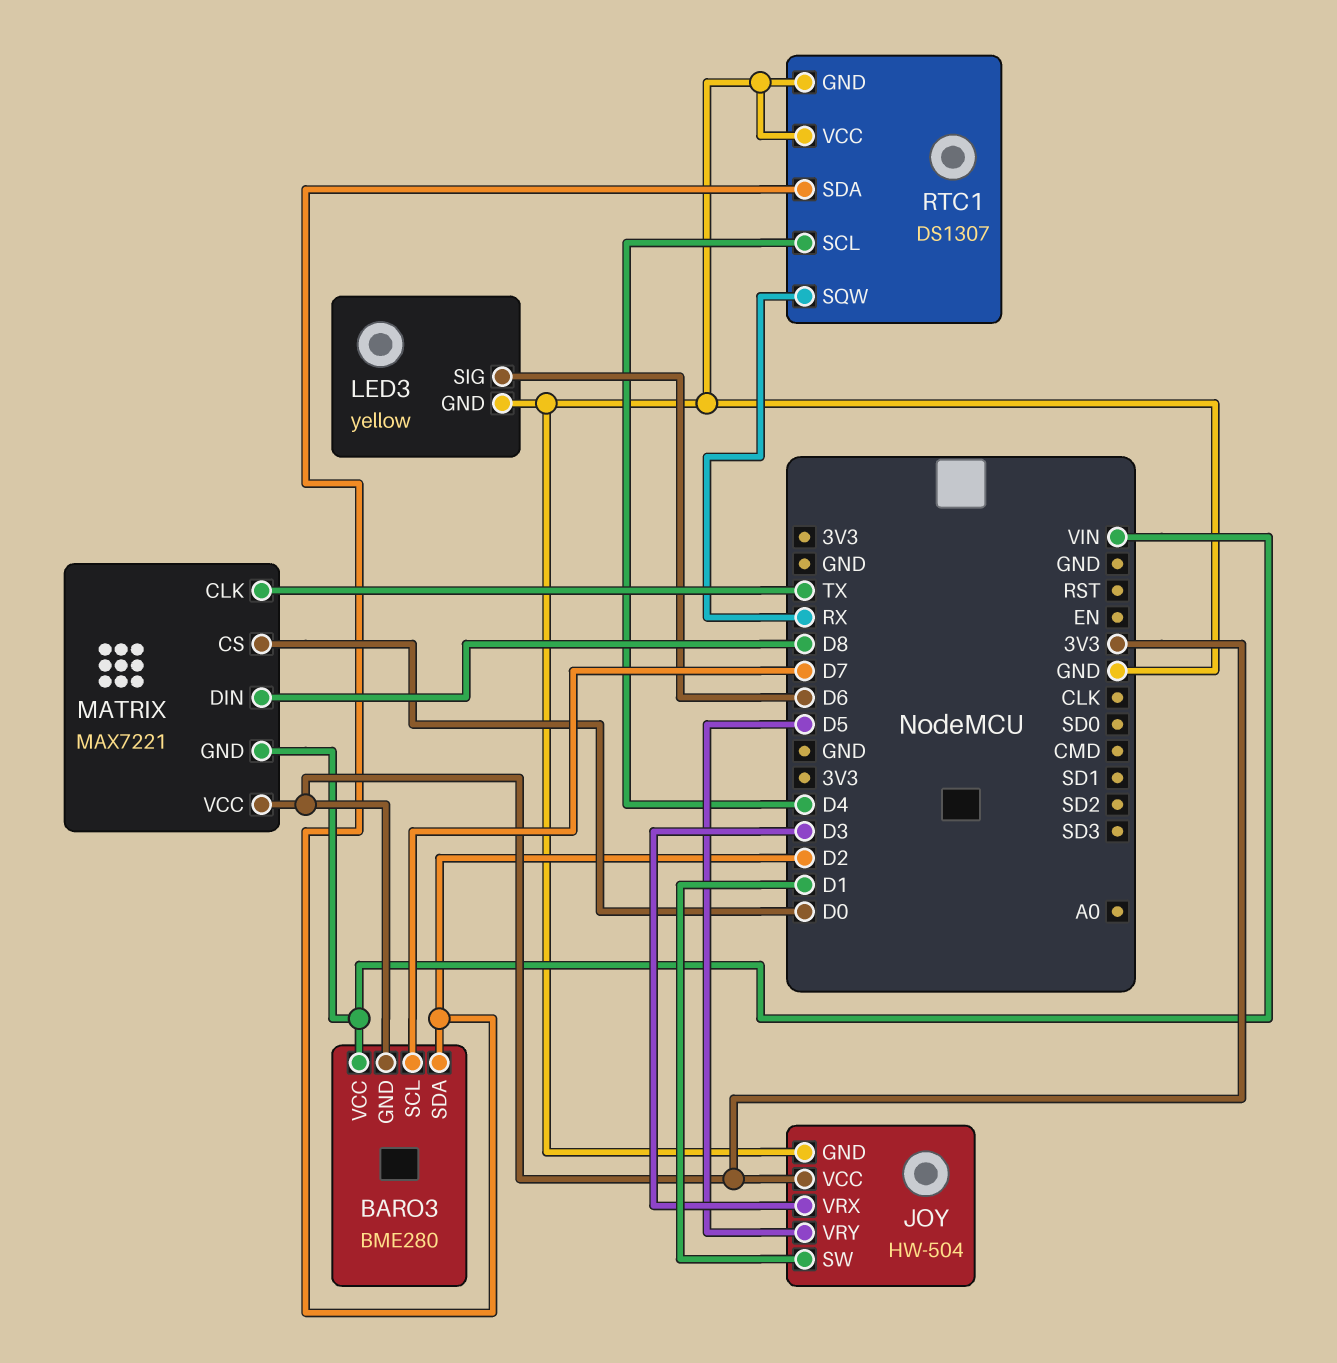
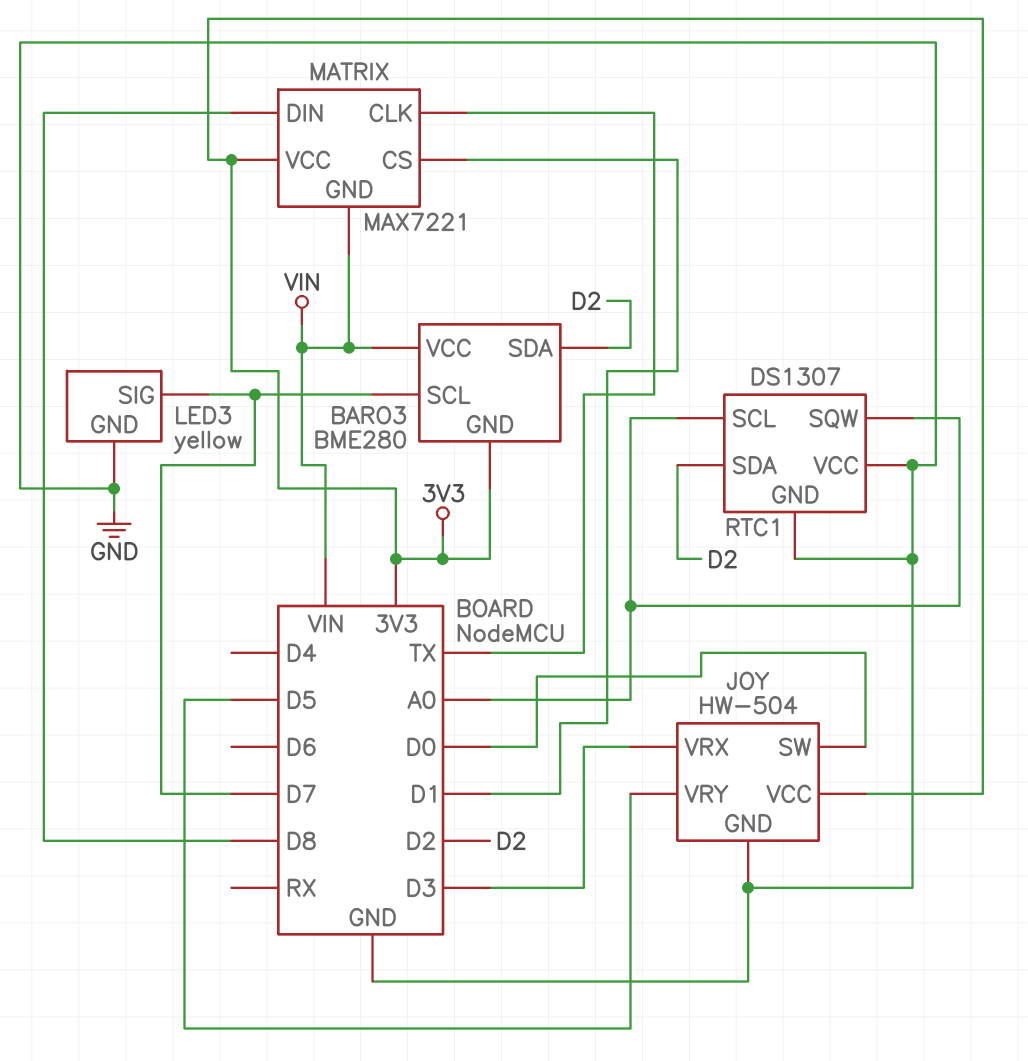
JOY pin SW: D1 -> D0
LED3 pin SIG: D6 -> D7
MATRIX pin CS: D0 -> D1
RTC1 pin SCL: D4 -> A0
RTC1 pin SQW: RX -> A0

